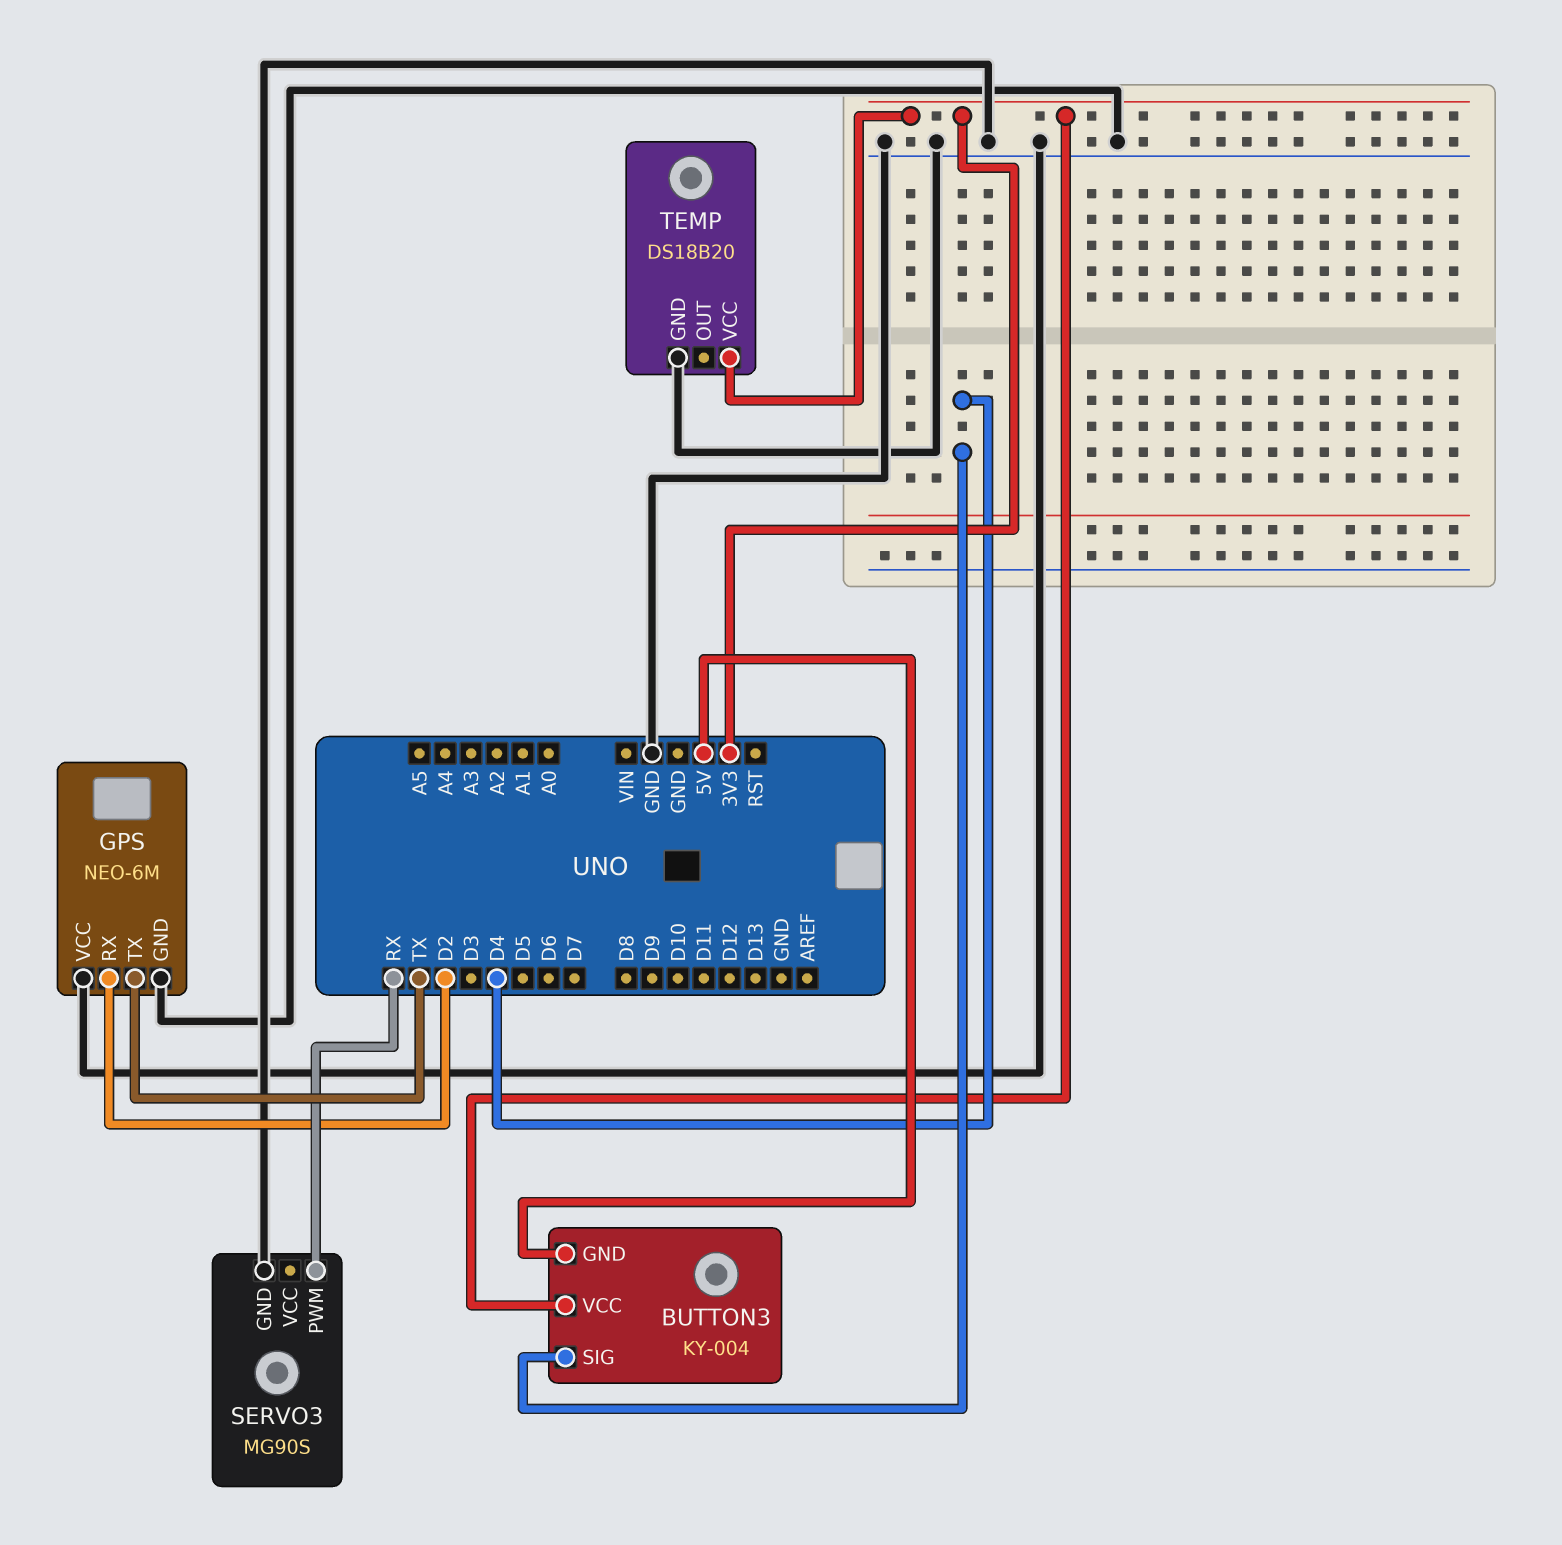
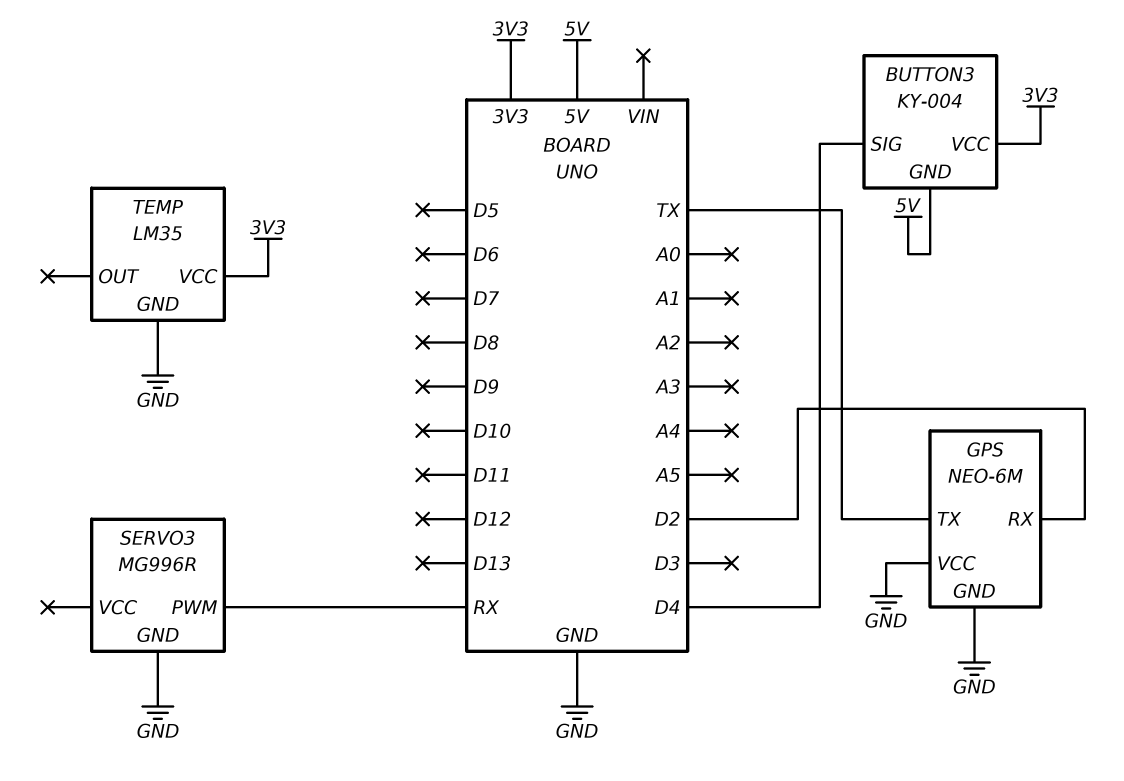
SERVO3: MG90S -> MG996R
TEMP: DS18B20 -> LM35

